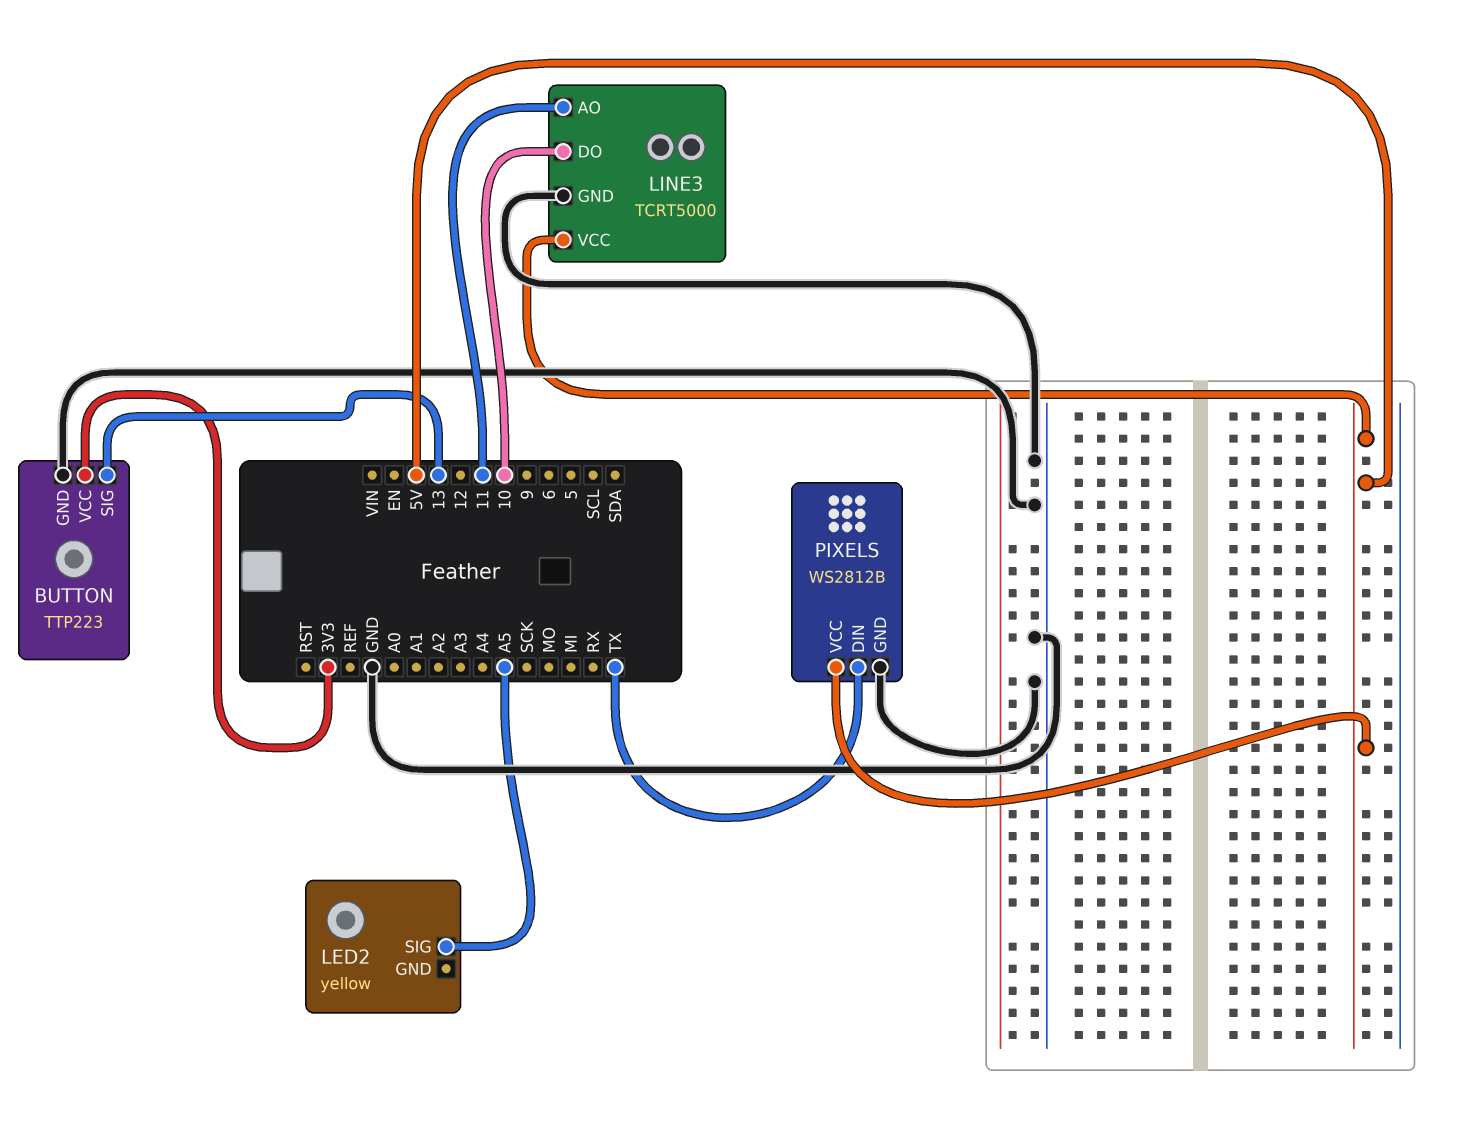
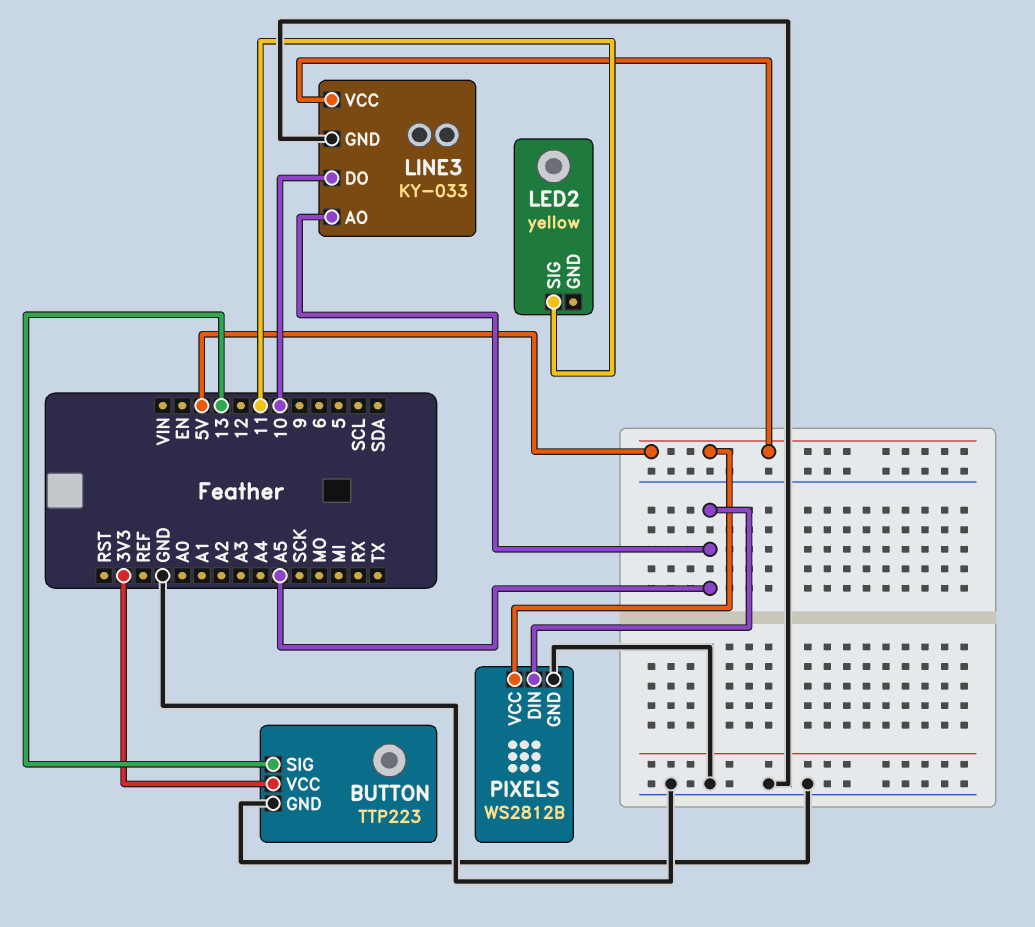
LED2 pin SIG: A5 -> 11
LINE3: TCRT5000 -> KY-033
LINE3 pin AO: 11 -> A5
PIXELS pin DIN: TX -> A5

